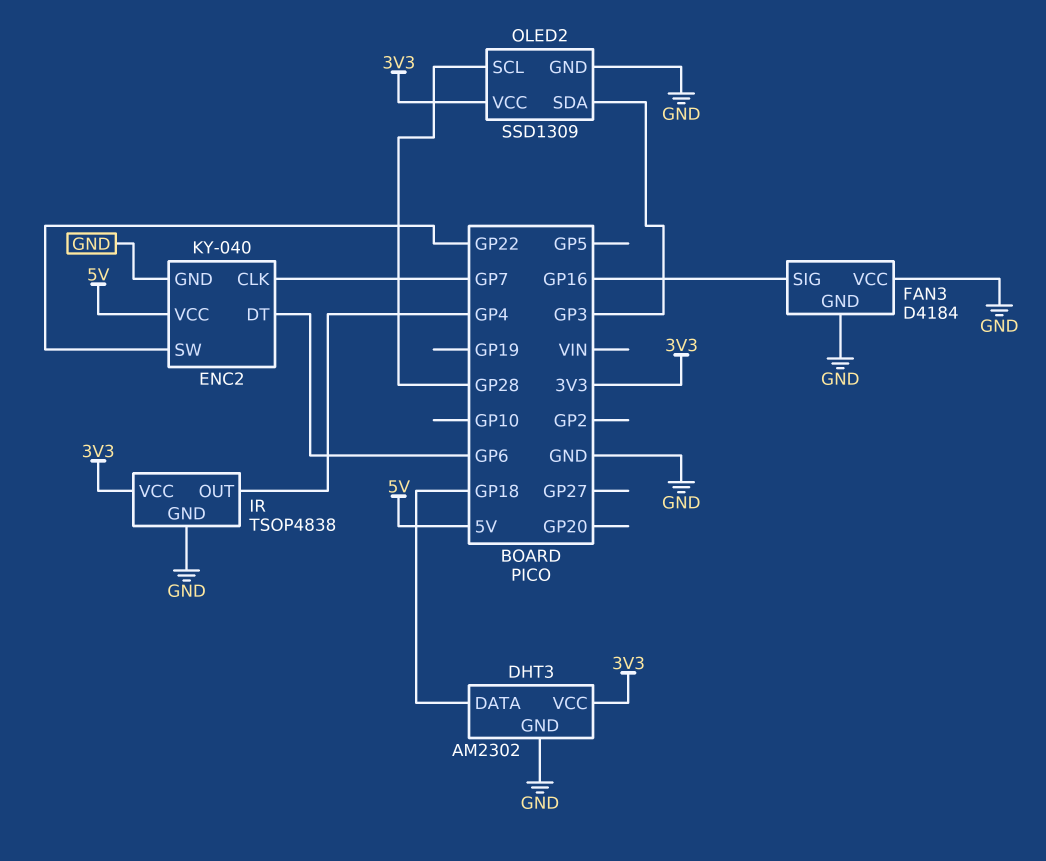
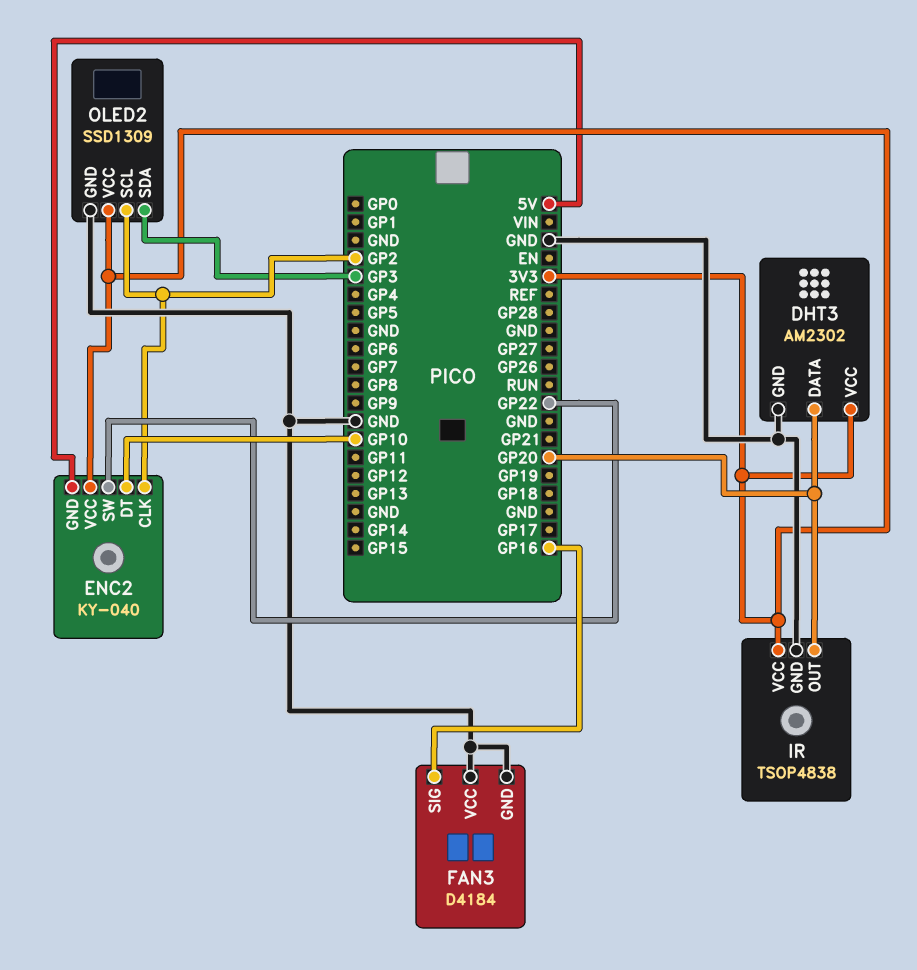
DHT3 pin DATA: GP18 -> GP20
ENC2 pin CLK: GP7 -> GP2
ENC2 pin DT: GP6 -> GP10
ENC2 pin GND: GND -> 5V
ENC2 pin VCC: 5V -> 3V3
IR pin OUT: GP4 -> GP20
OLED2 pin SCL: GP28 -> GP2

